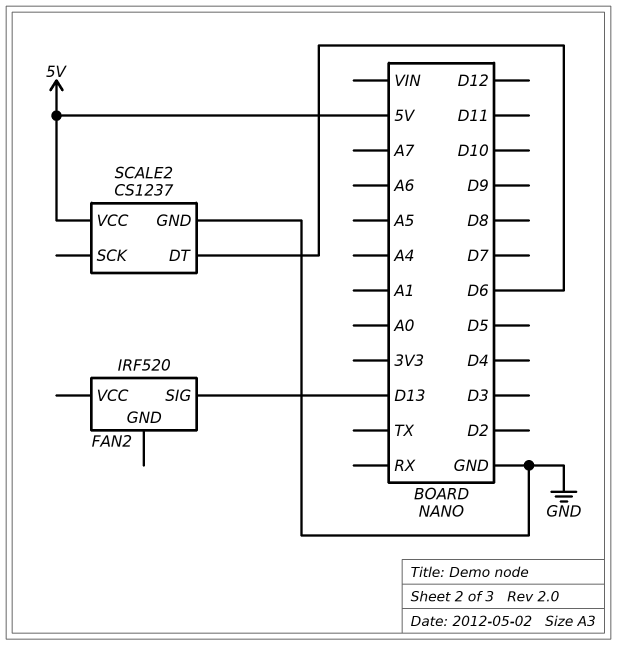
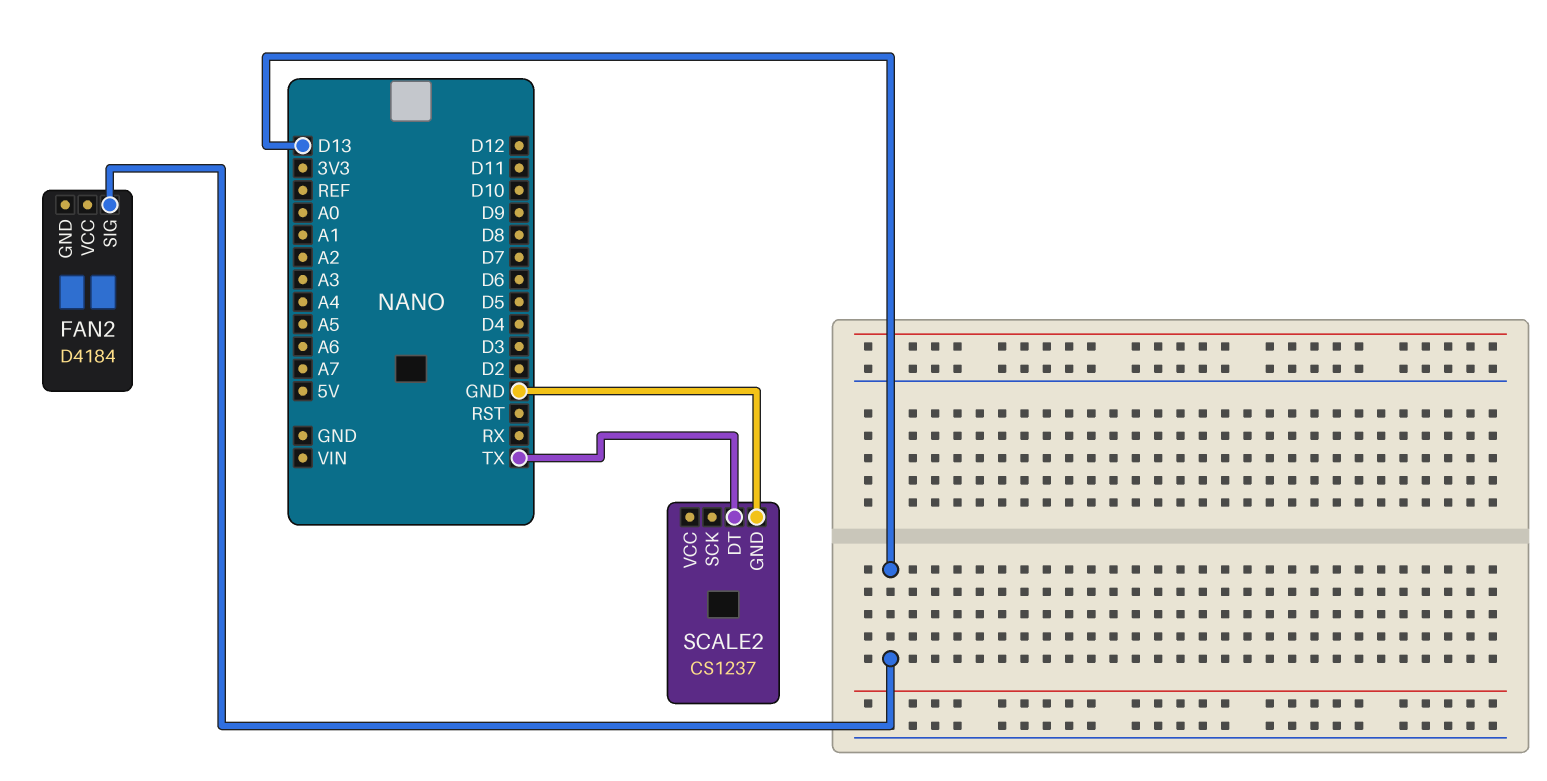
FAN2: IRF520 -> D4184
SCALE2 pin DT: D6 -> TX
SCALE2 pin VCC: 5V -> none

